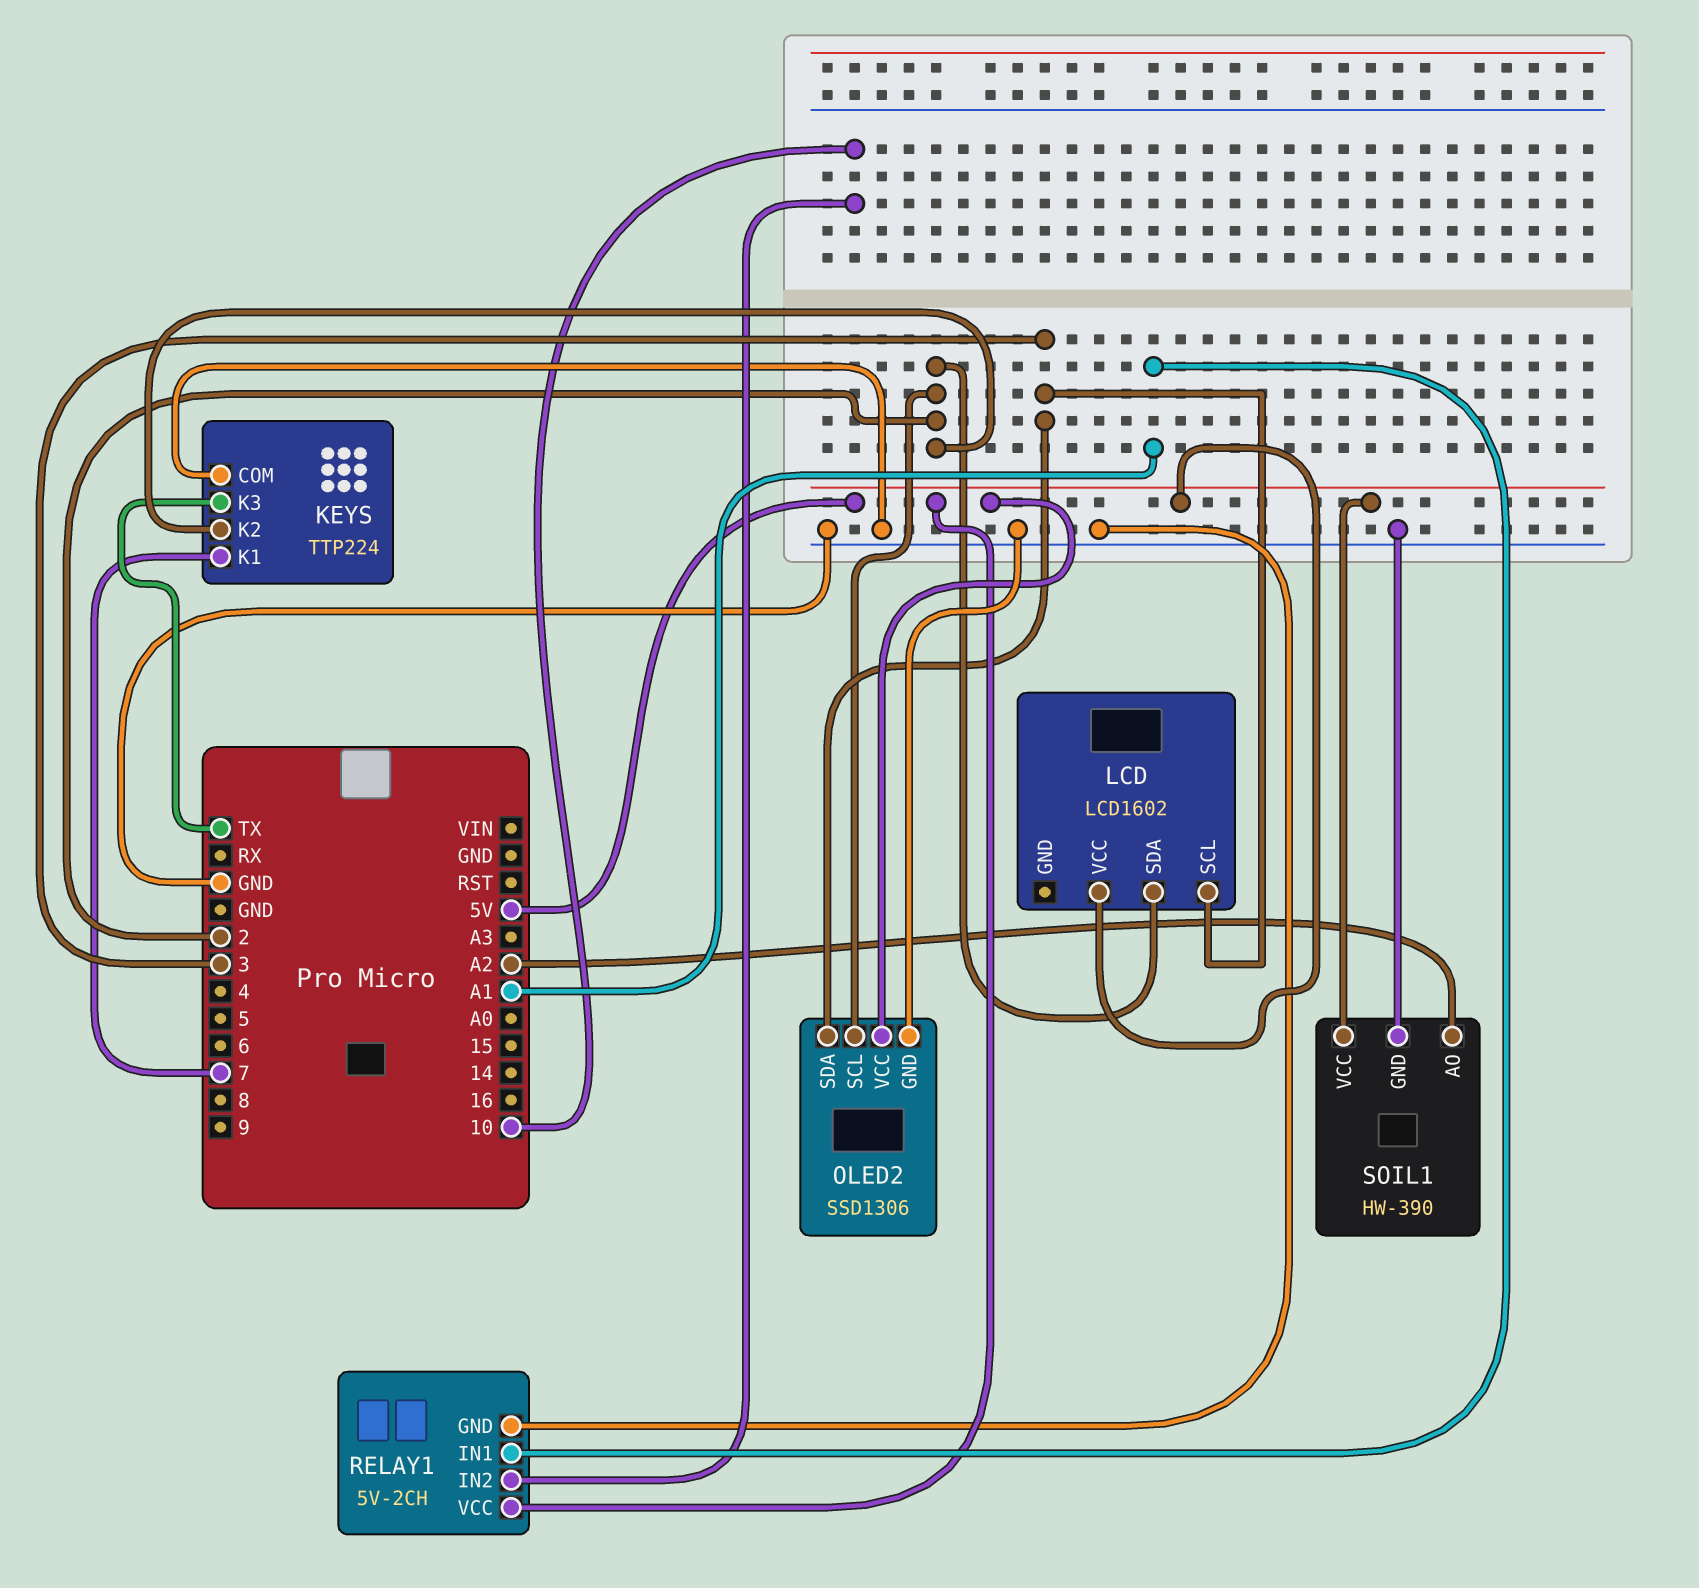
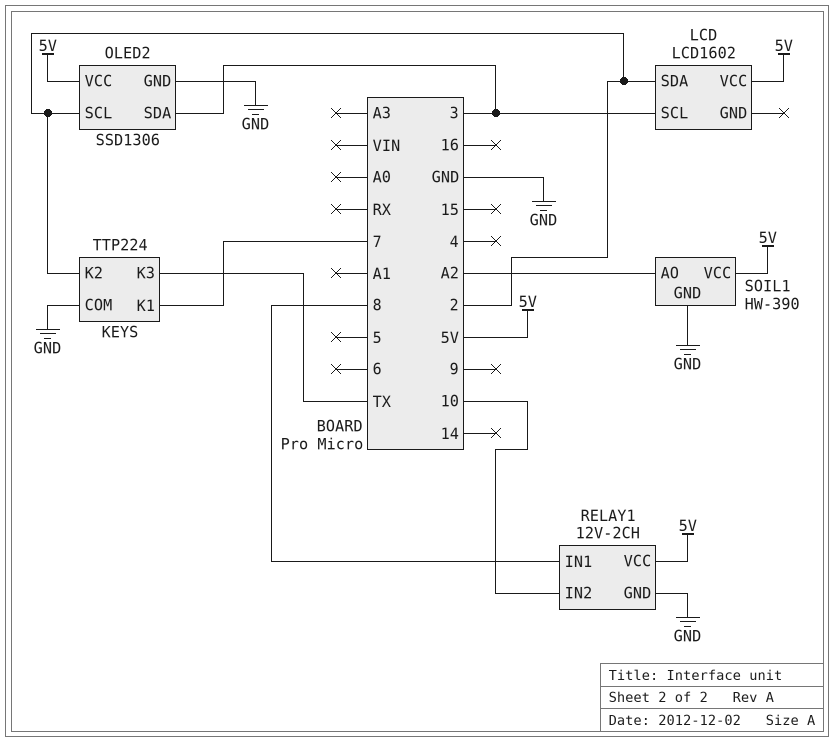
RELAY1: 5V-2CH -> 12V-2CH
RELAY1 pin IN1: A1 -> 8

